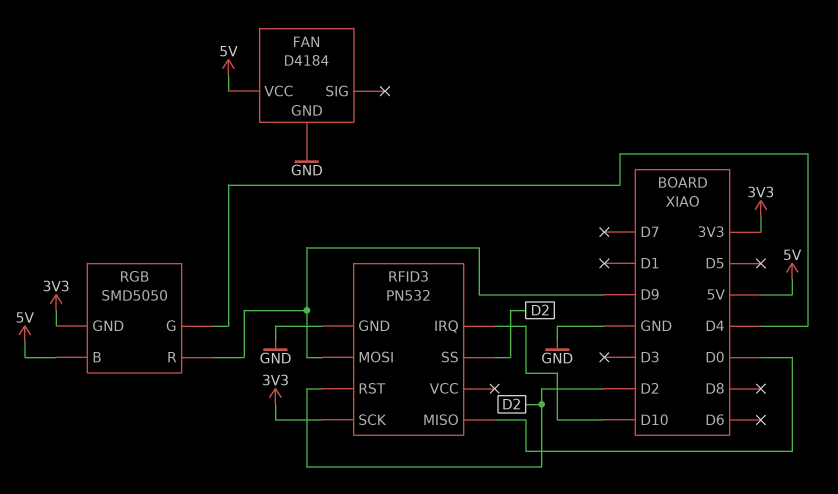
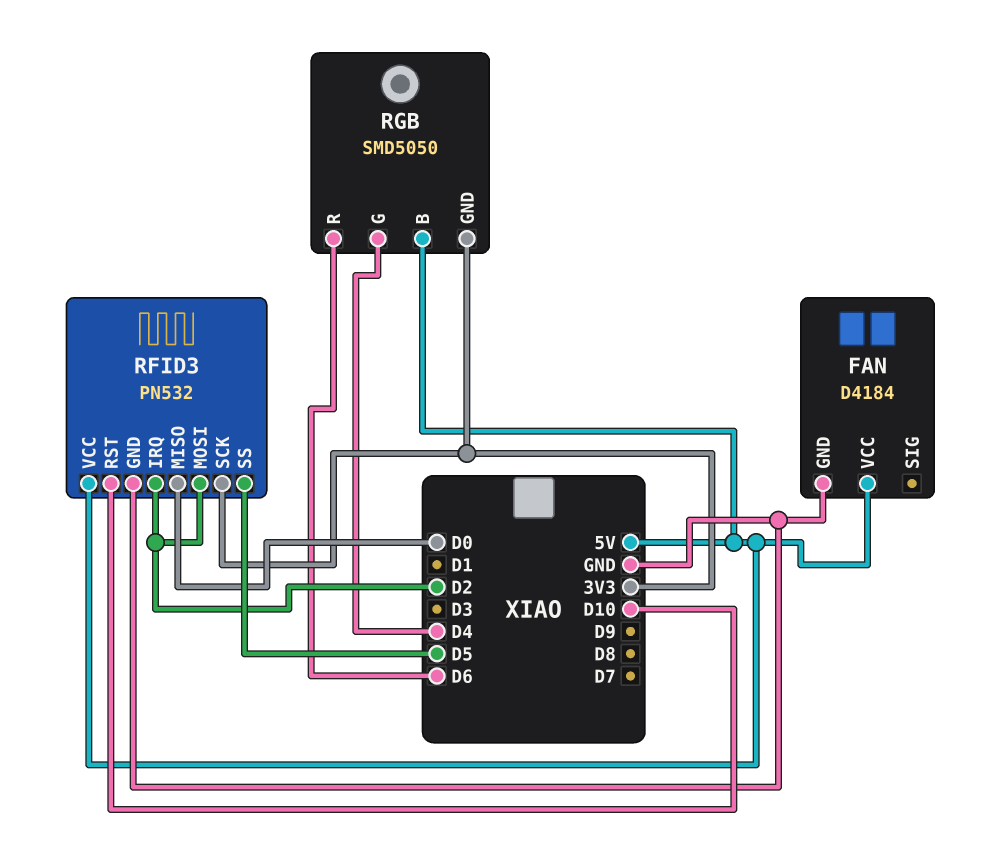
RFID3 pin IRQ: D10 -> D2
RFID3 pin MOSI: D9 -> D2
RFID3 pin RST: D2 -> D10
RFID3 pin SS: D2 -> D5
RFID3 pin VCC: none -> 5V
RGB pin R: D9 -> D6

